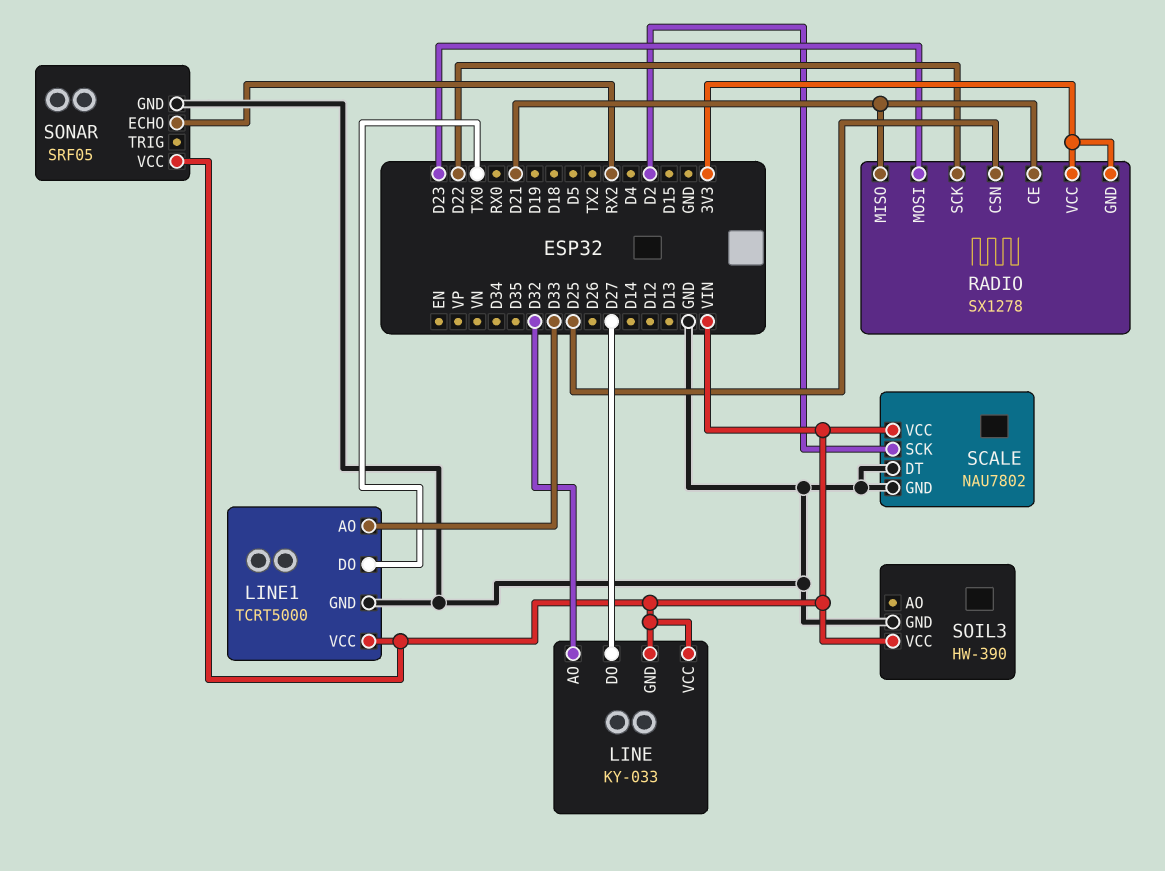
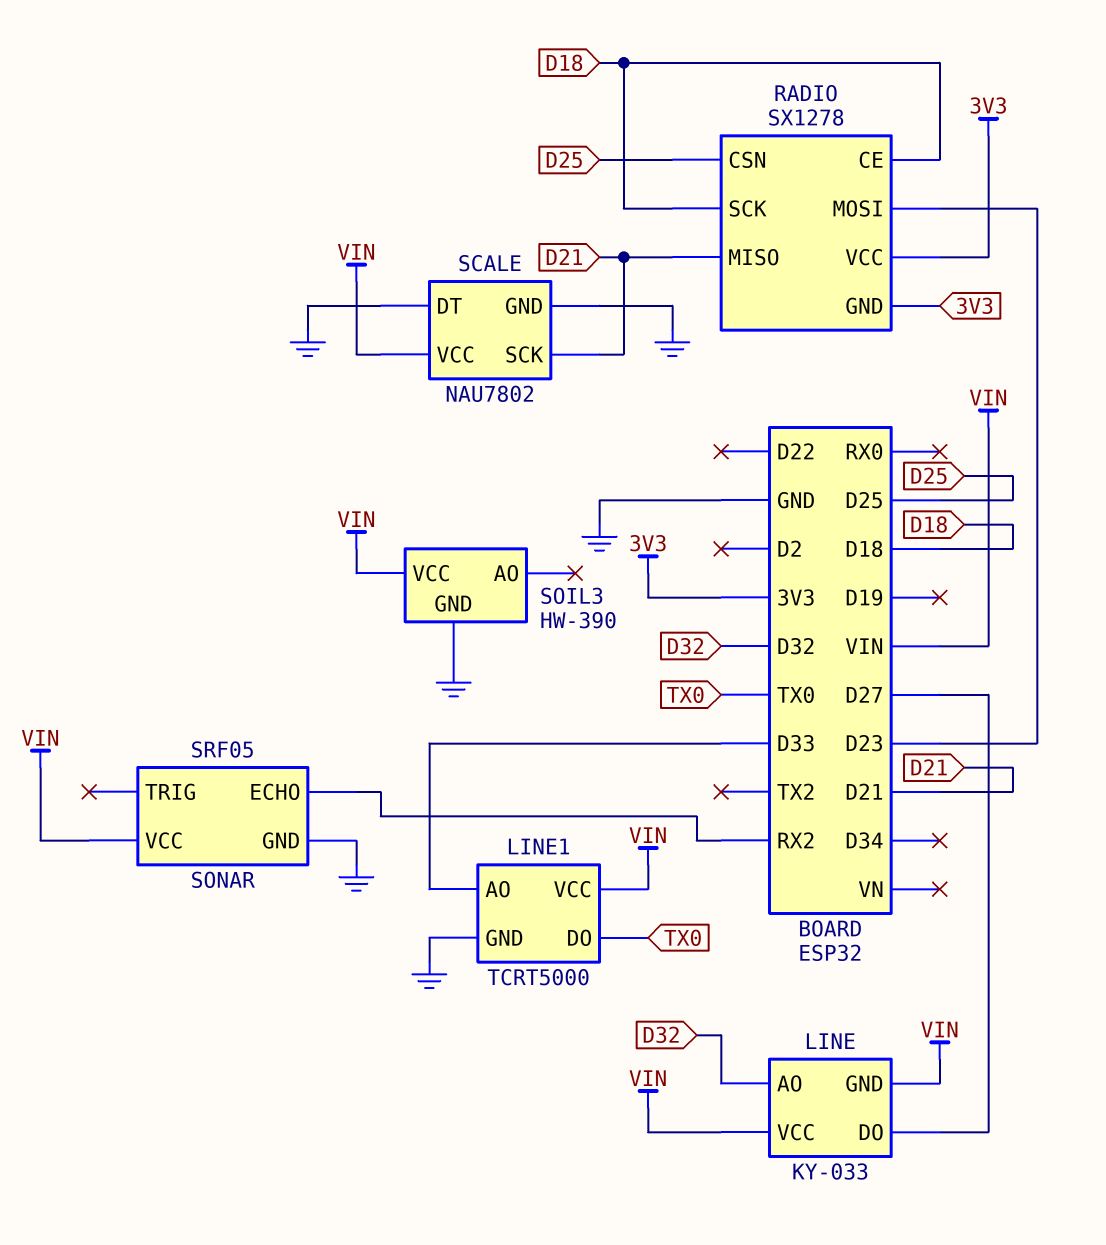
RADIO pin CE: D21 -> D18
RADIO pin SCK: D22 -> D18
SCALE pin SCK: D2 -> D21

